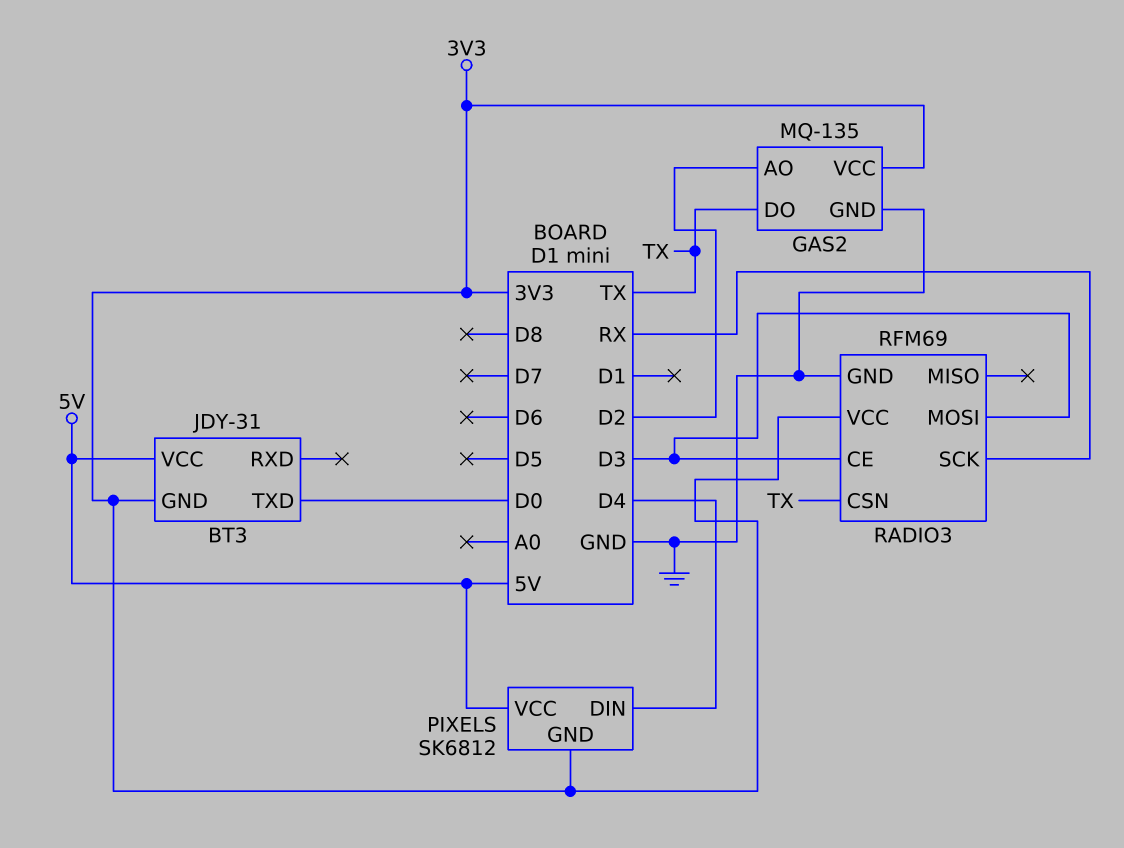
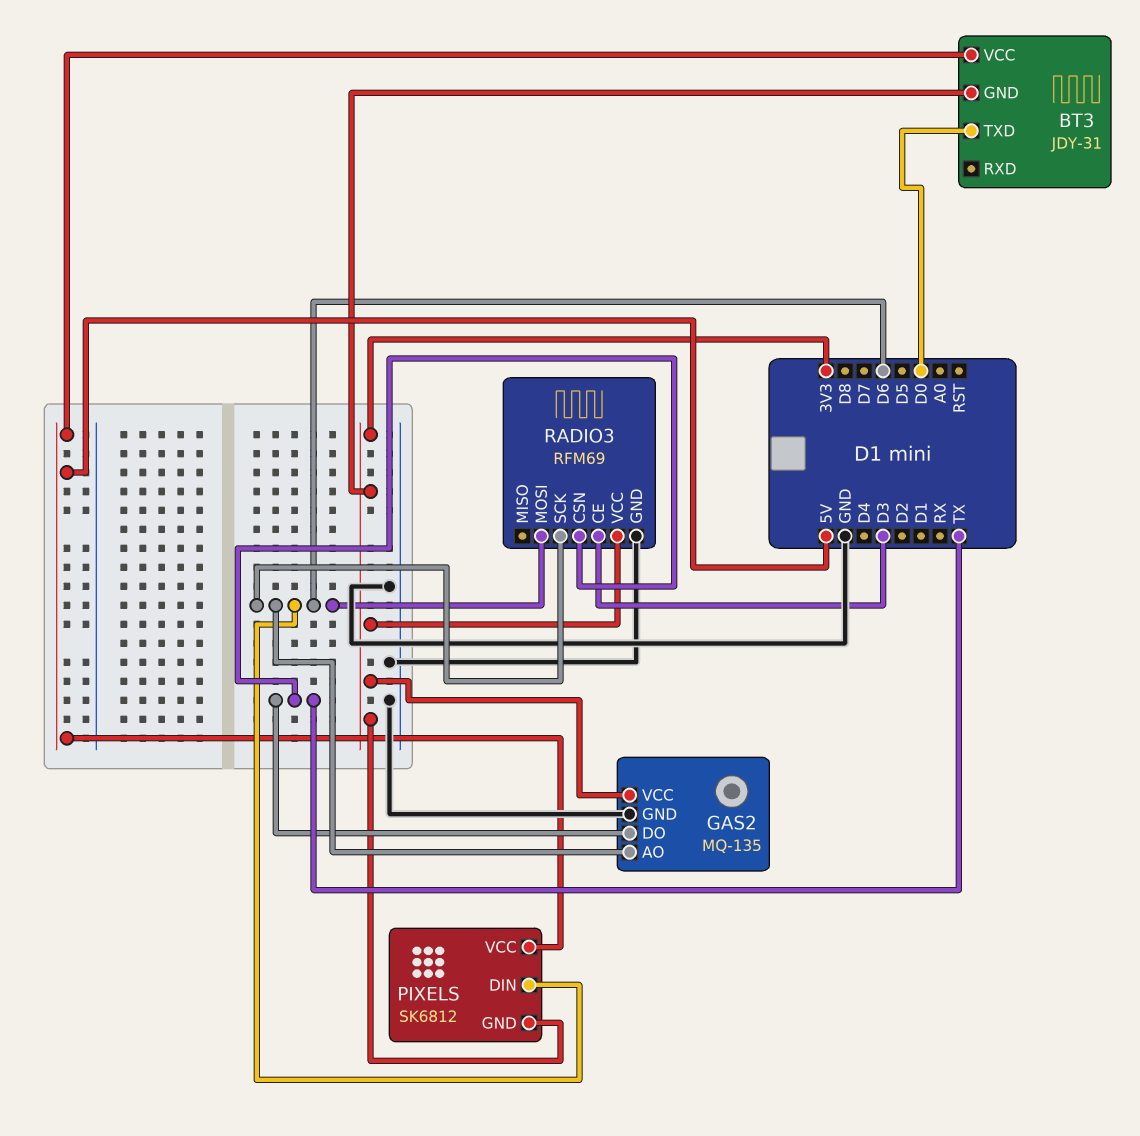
GAS2 pin AO: D2 -> D6
PIXELS pin DIN: D4 -> D6
RADIO3 pin MOSI: D3 -> D6
RADIO3 pin SCK: RX -> D6

